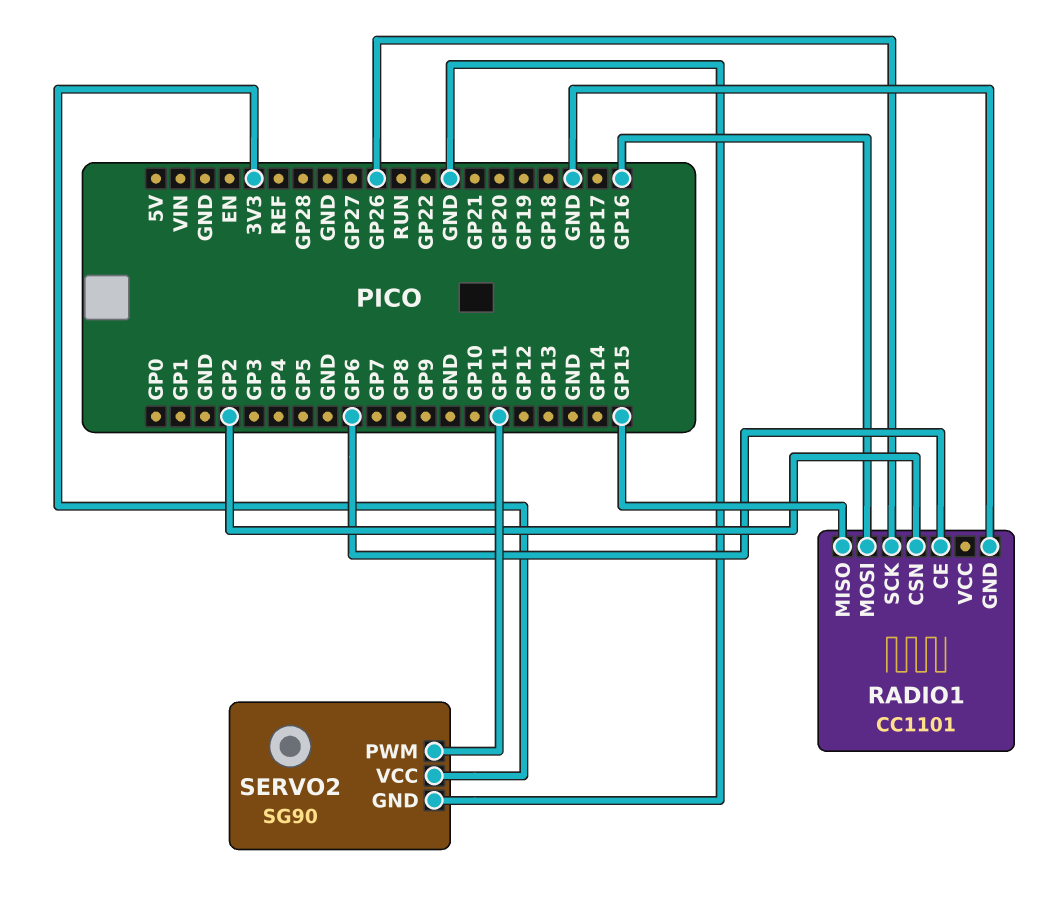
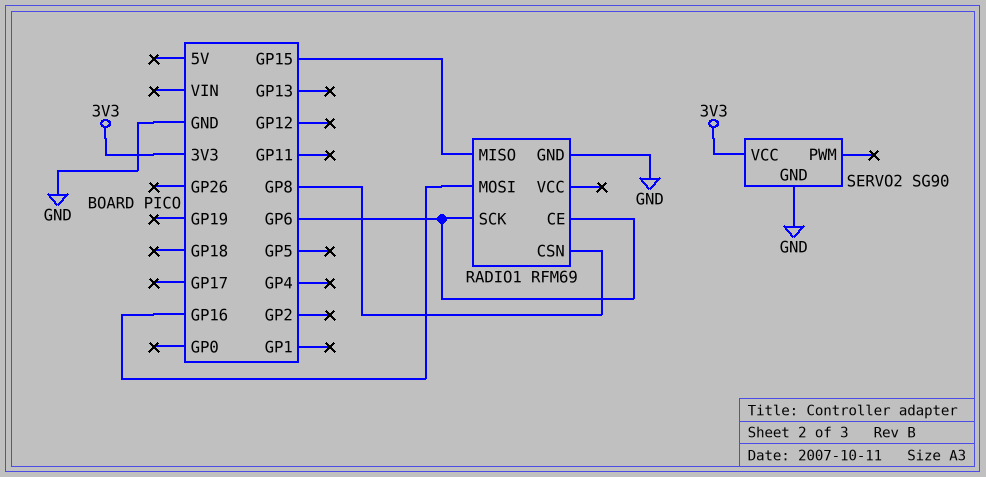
RADIO1: CC1101 -> RFM69
RADIO1 pin CSN: GP2 -> GP8
RADIO1 pin SCK: GP26 -> GP6
SERVO2 pin PWM: GP11 -> none

